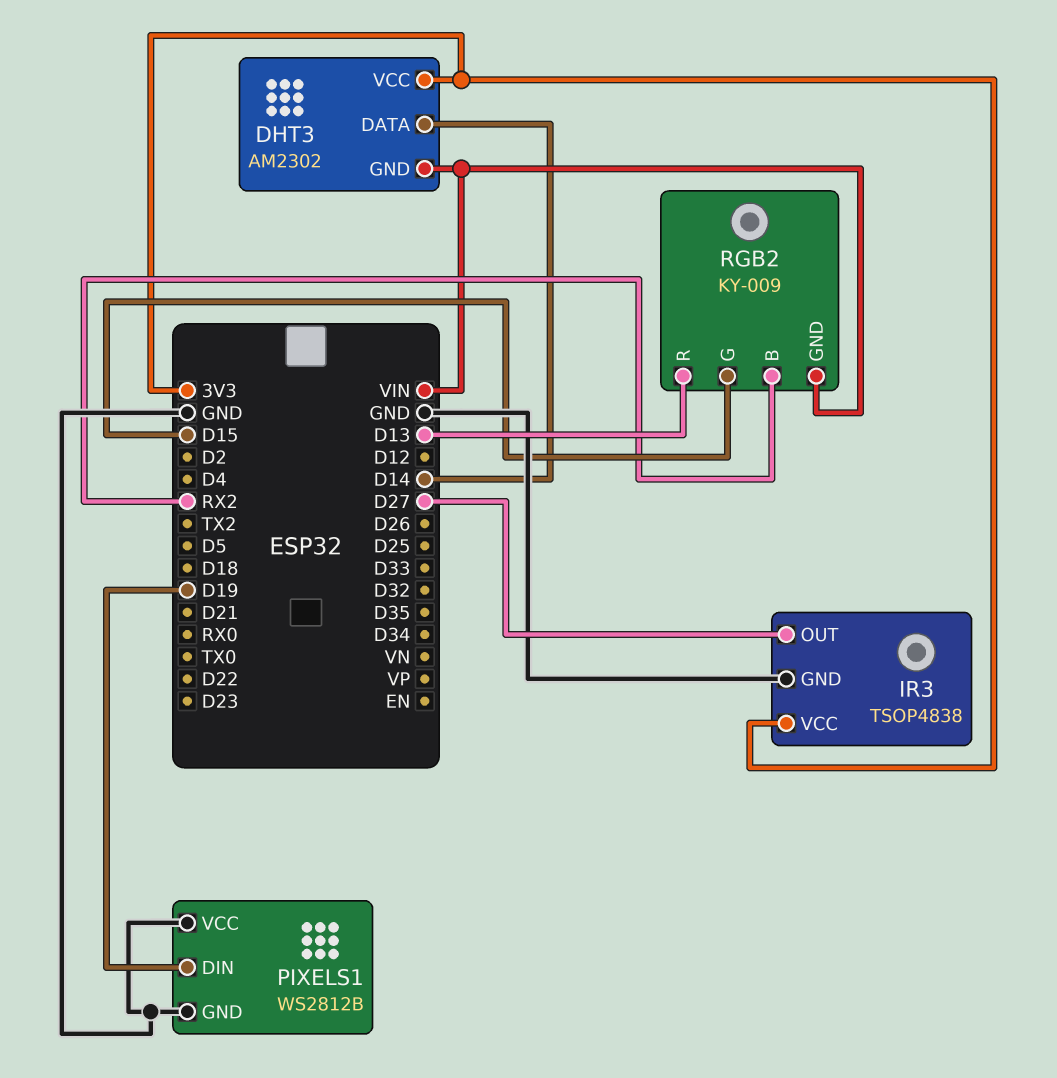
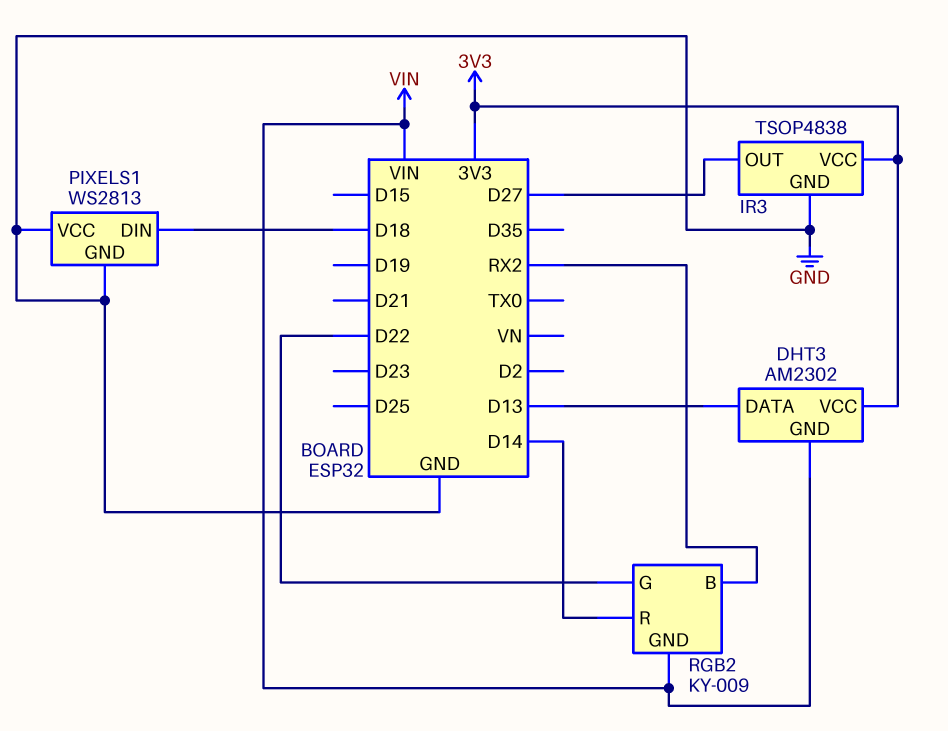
DHT3 pin DATA: D14 -> D13
PIXELS1: WS2812B -> WS2813
PIXELS1 pin DIN: D19 -> D18
RGB2 pin G: D15 -> D22
RGB2 pin R: D13 -> D14

